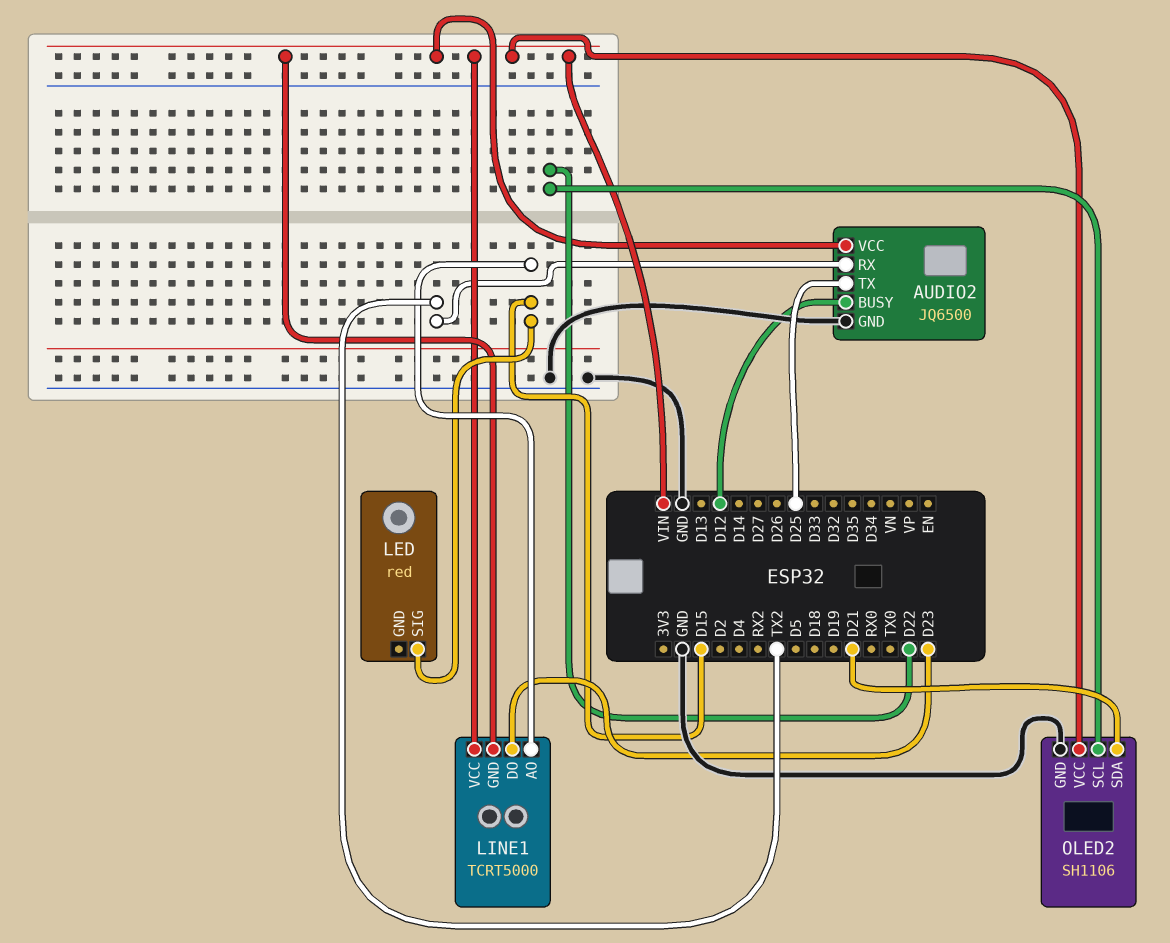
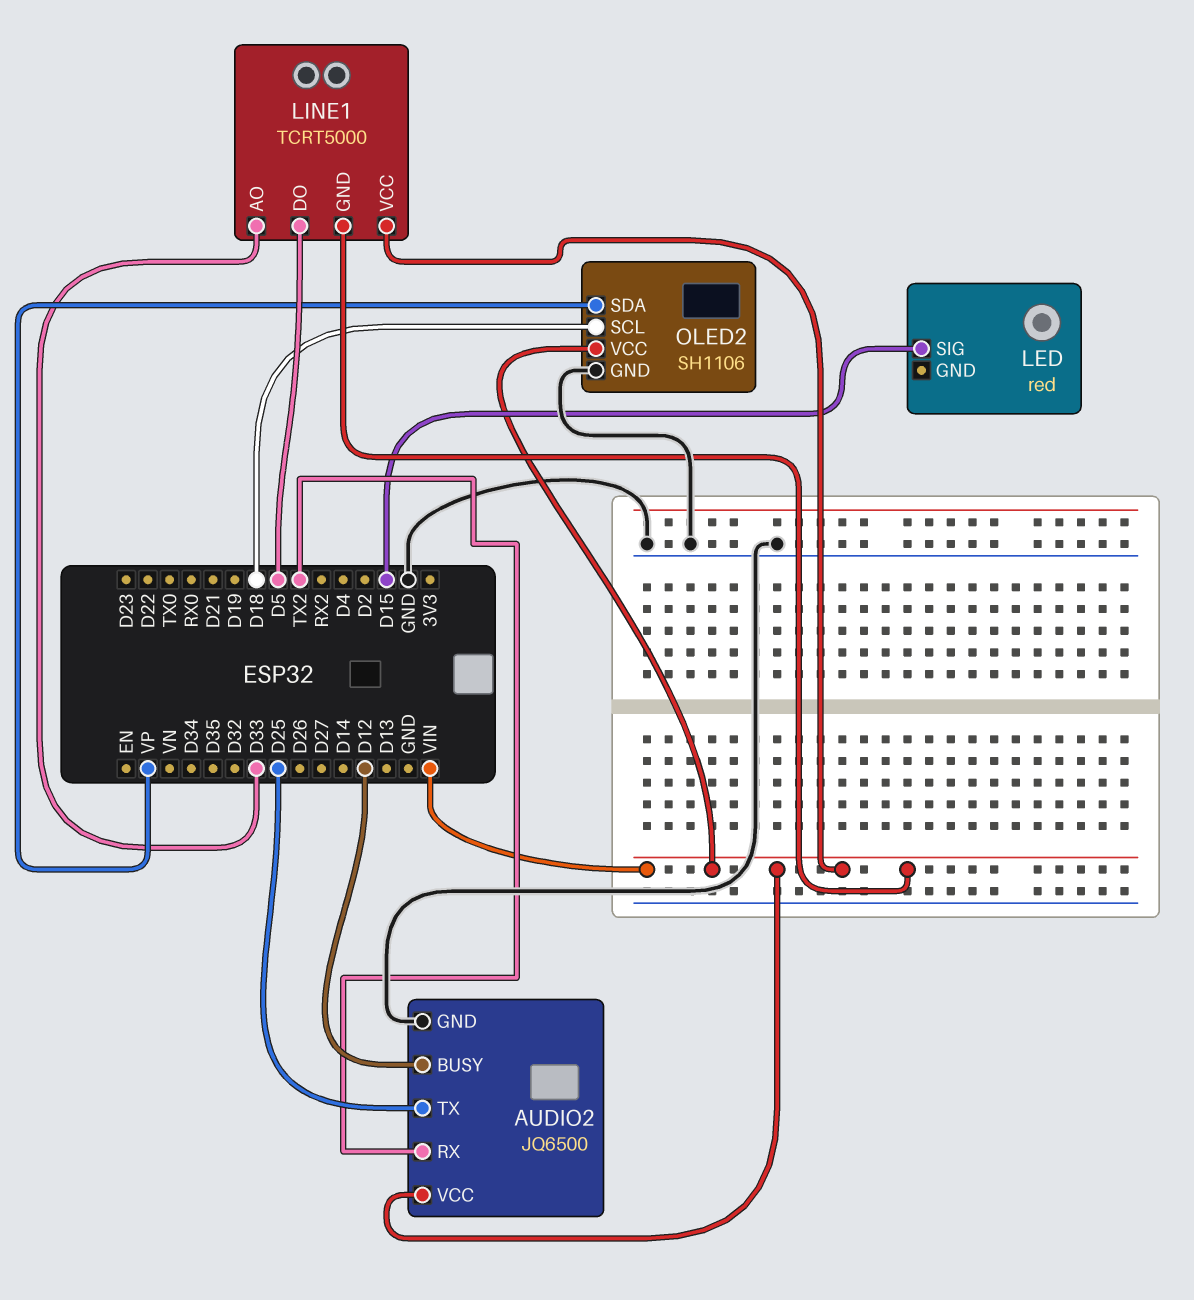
LINE1 pin AO: D15 -> D33
LINE1 pin DO: D23 -> D5
OLED2 pin SCL: D22 -> D18
OLED2 pin SDA: D21 -> VP

